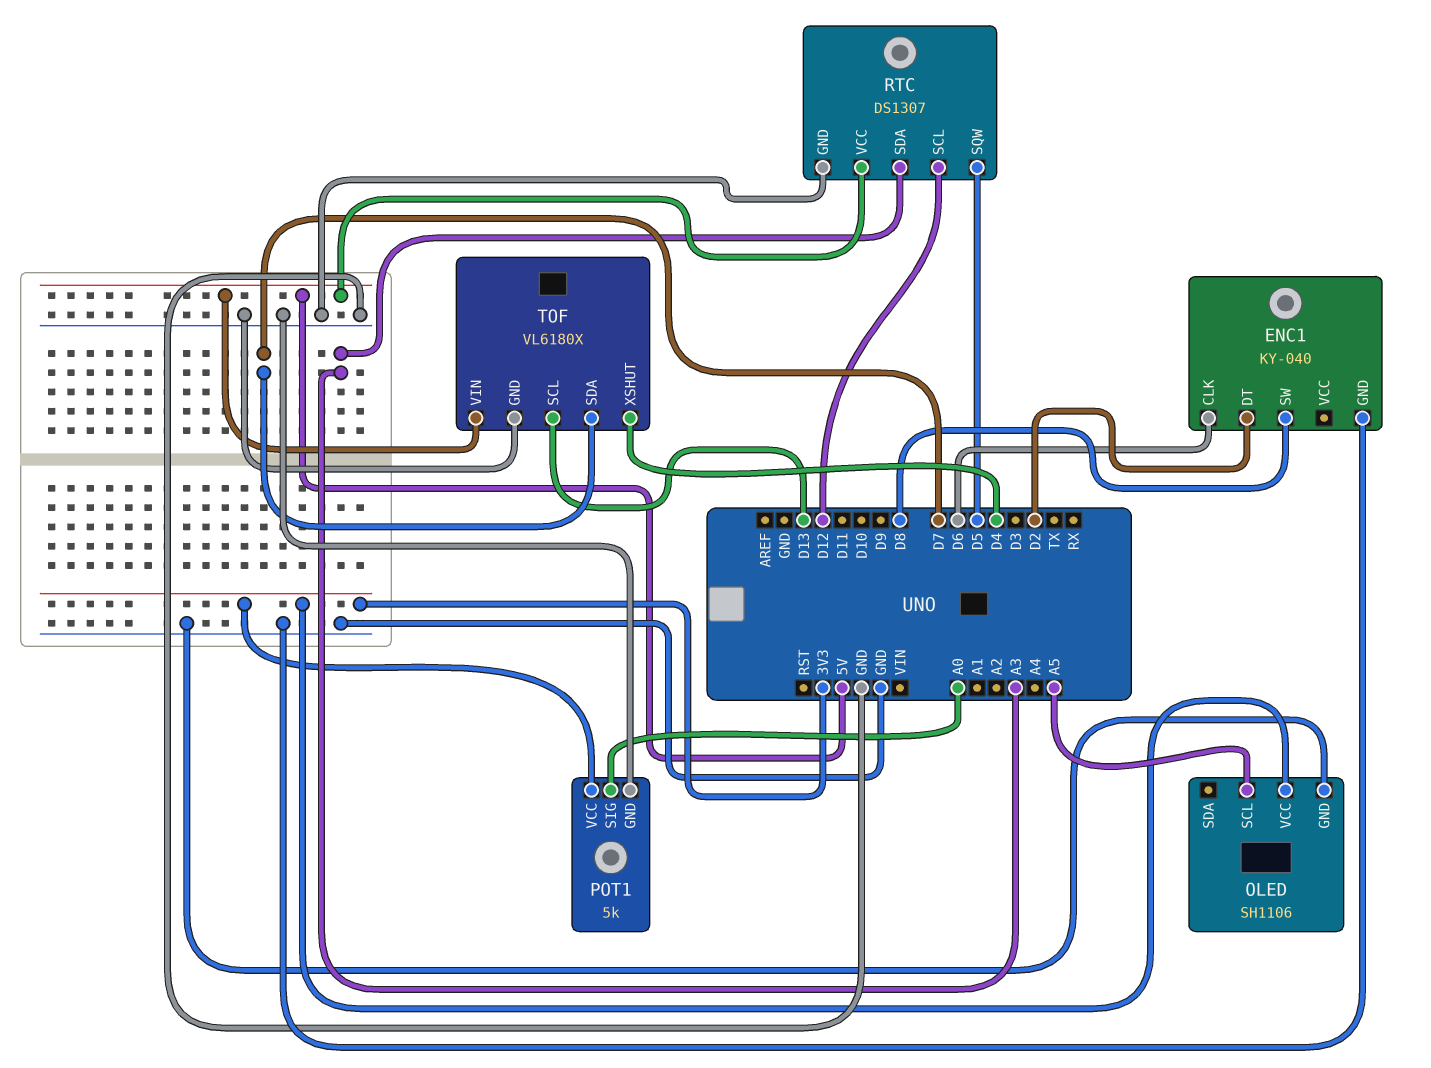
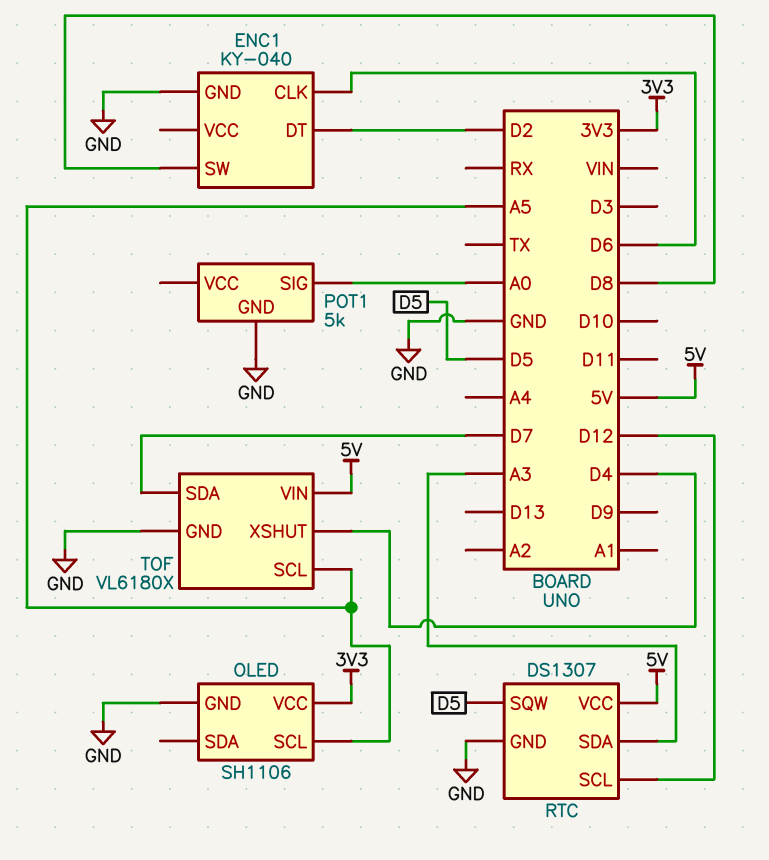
POT1 pin VCC: 3V3 -> none
TOF pin SCL: D13 -> A5

